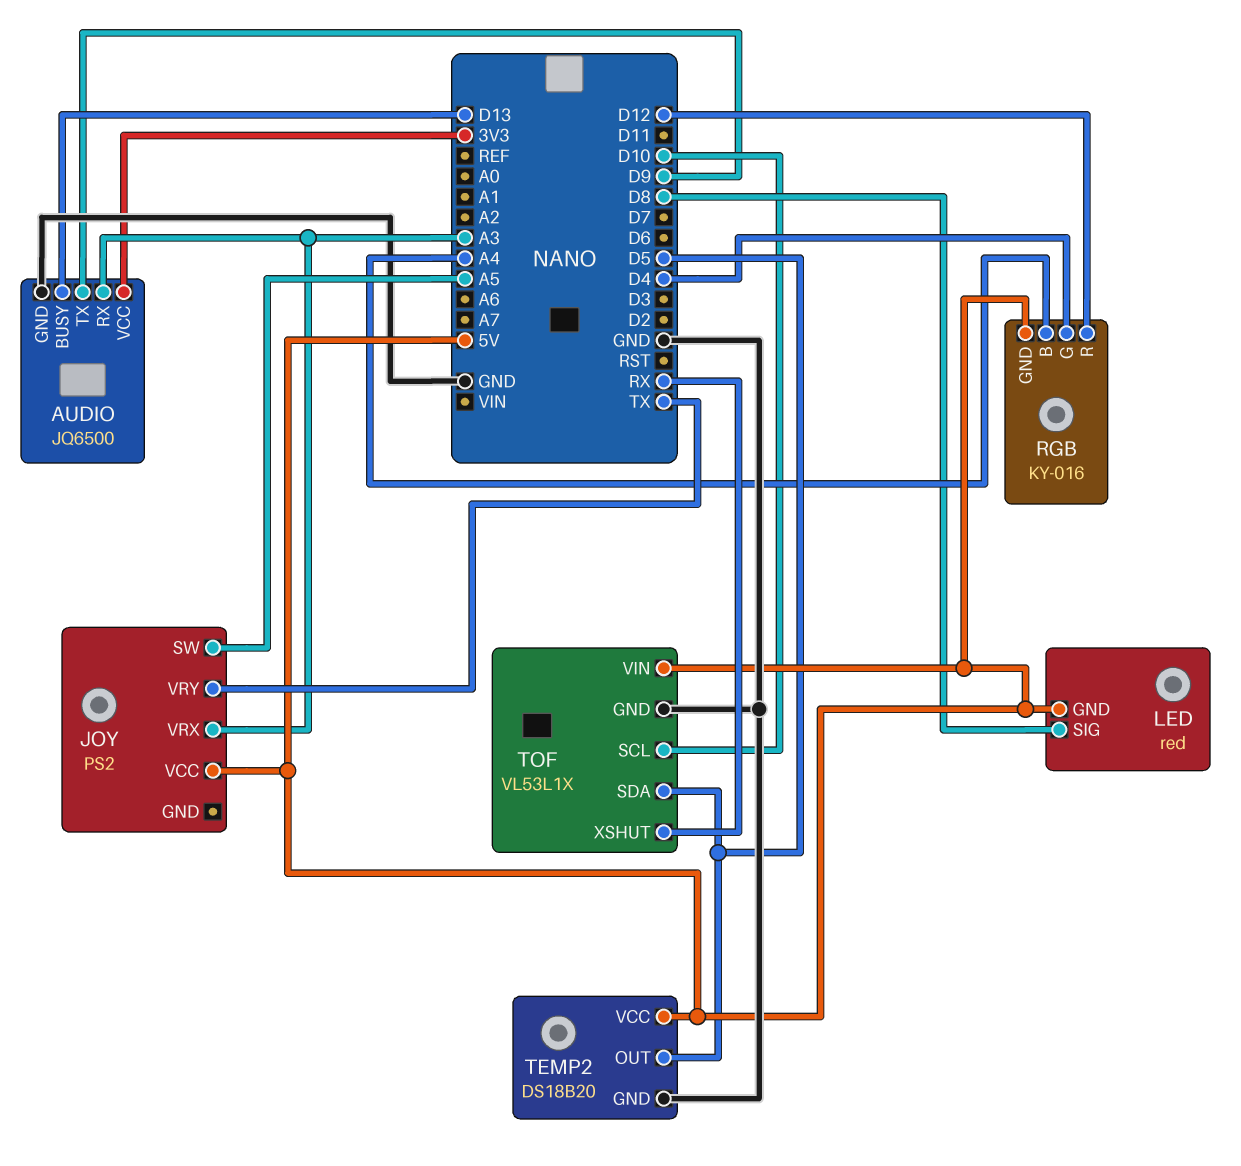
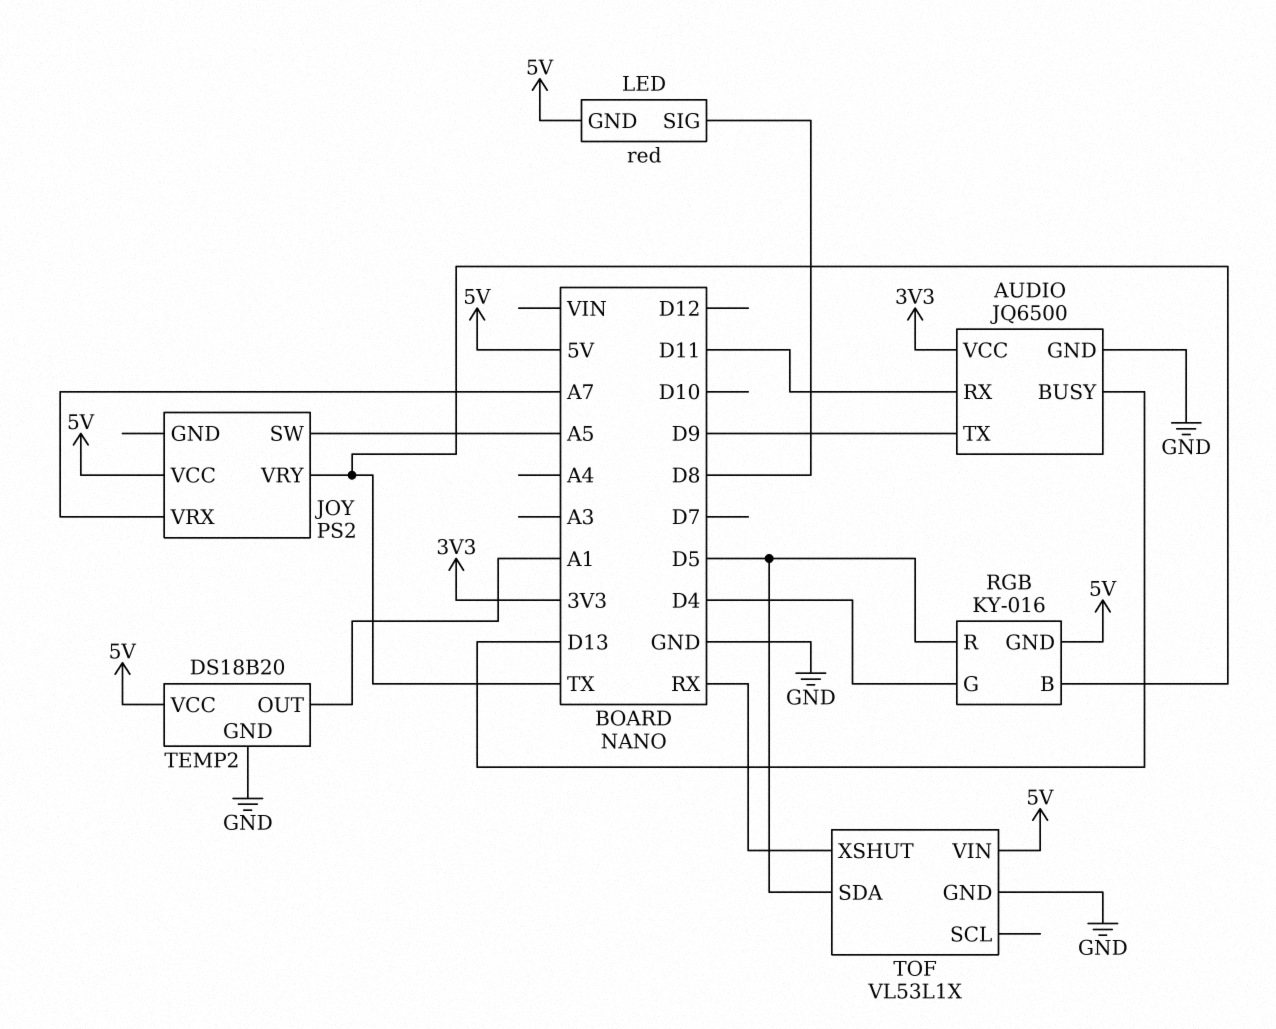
AUDIO pin RX: A3 -> D11
JOY pin VRX: A3 -> A7
RGB pin B: A4 -> TX
RGB pin R: D12 -> D5
TEMP2 pin OUT: D5 -> A1
TOF pin SCL: D10 -> none

